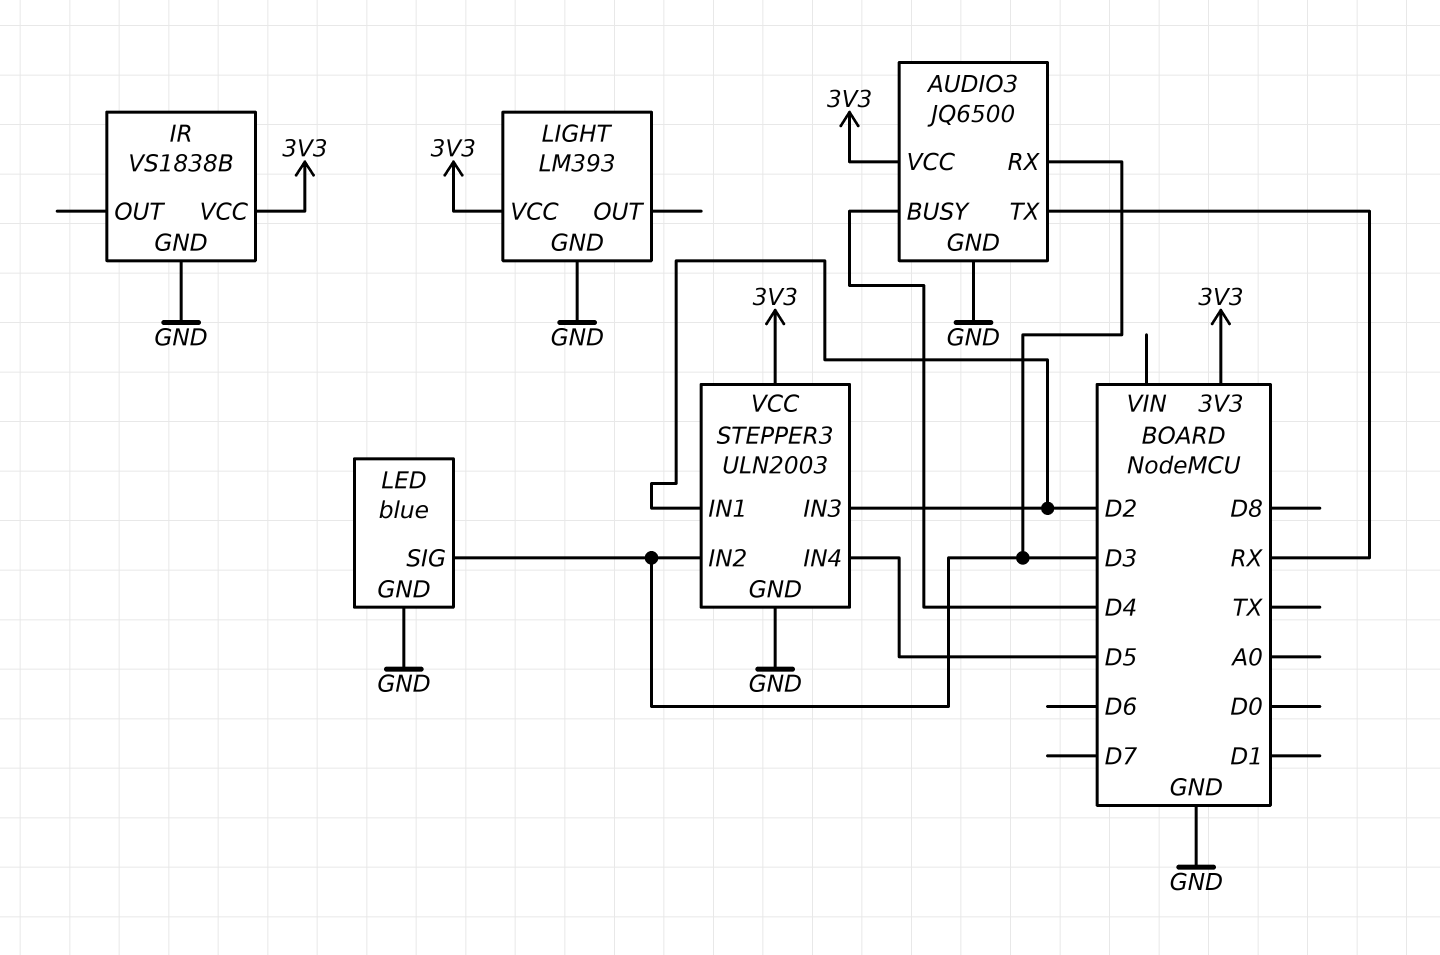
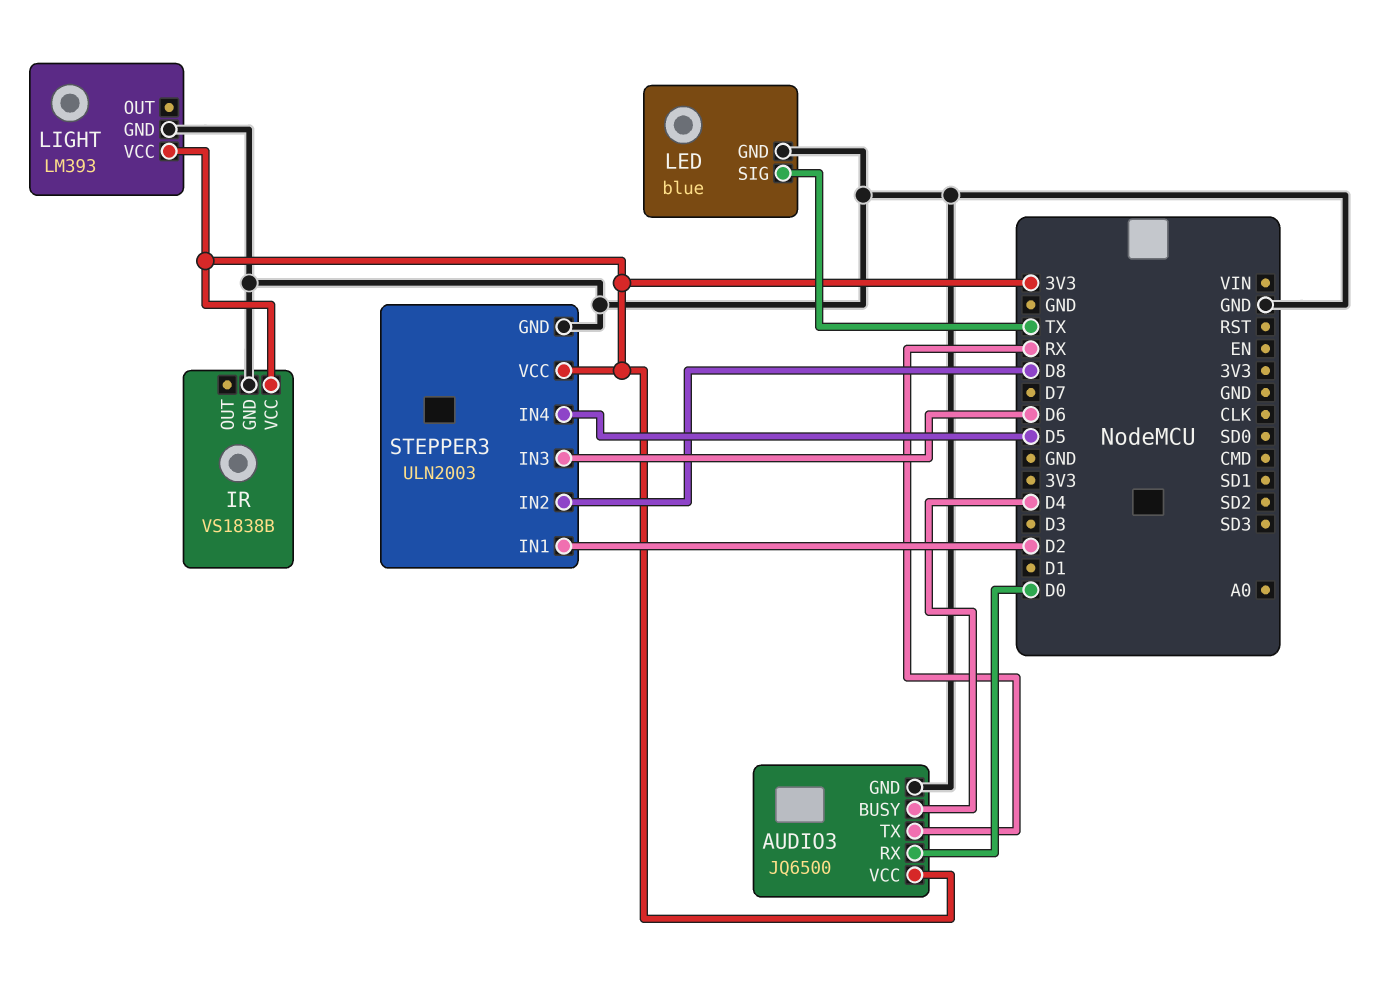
AUDIO3 pin RX: D3 -> D0
LED pin SIG: D3 -> TX
STEPPER3 pin IN2: D3 -> D8
STEPPER3 pin IN3: D2 -> D6

